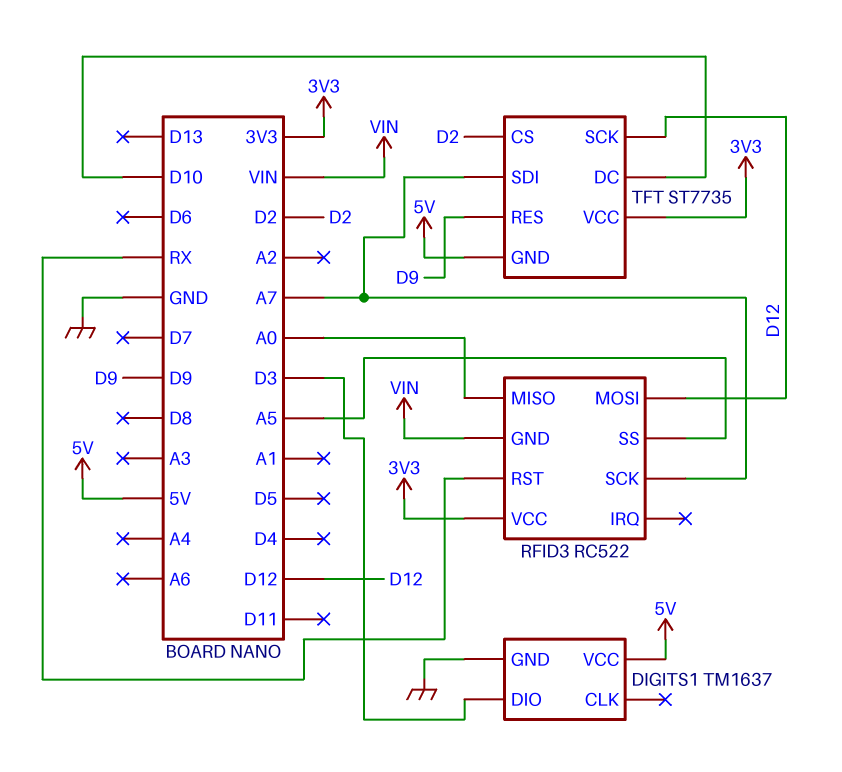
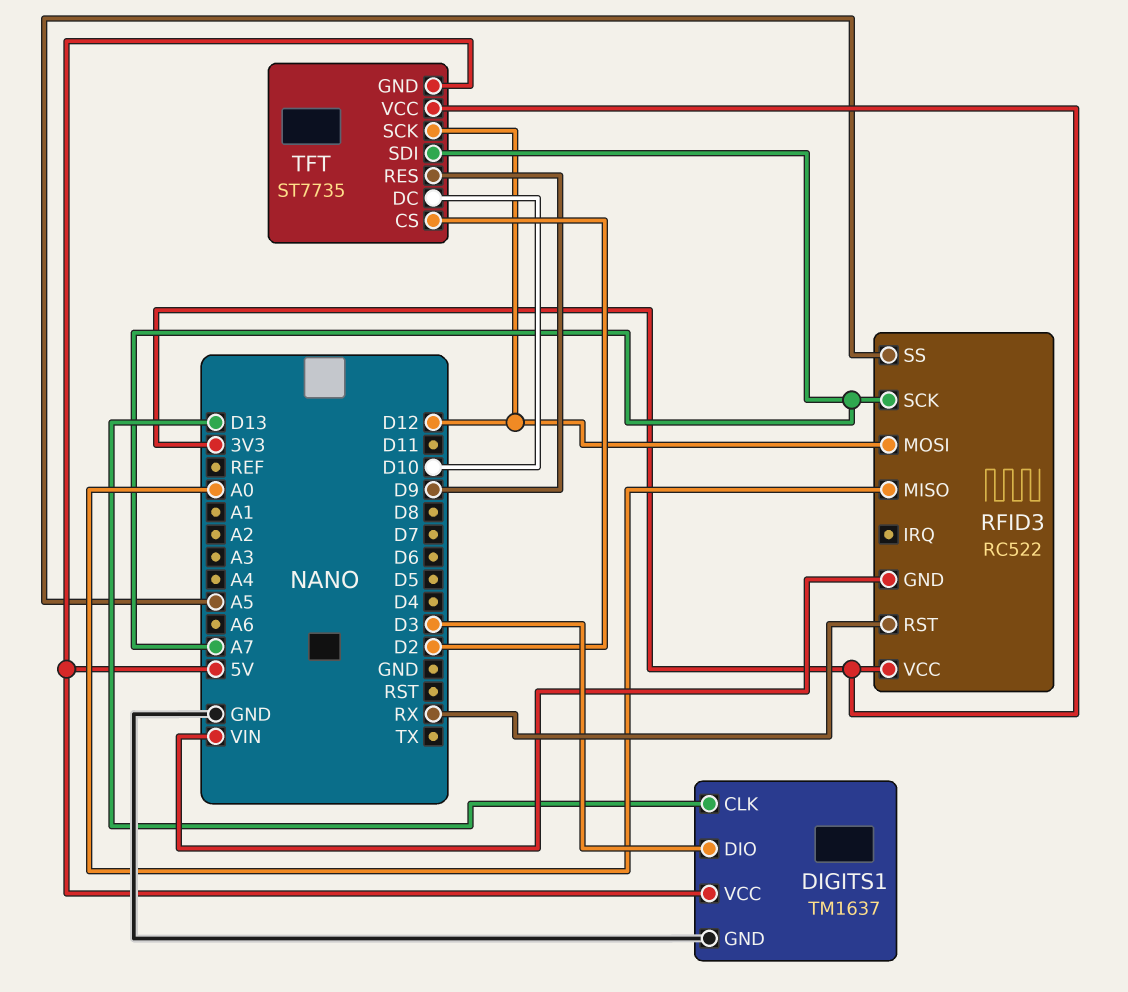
DIGITS1 pin CLK: none -> D13

